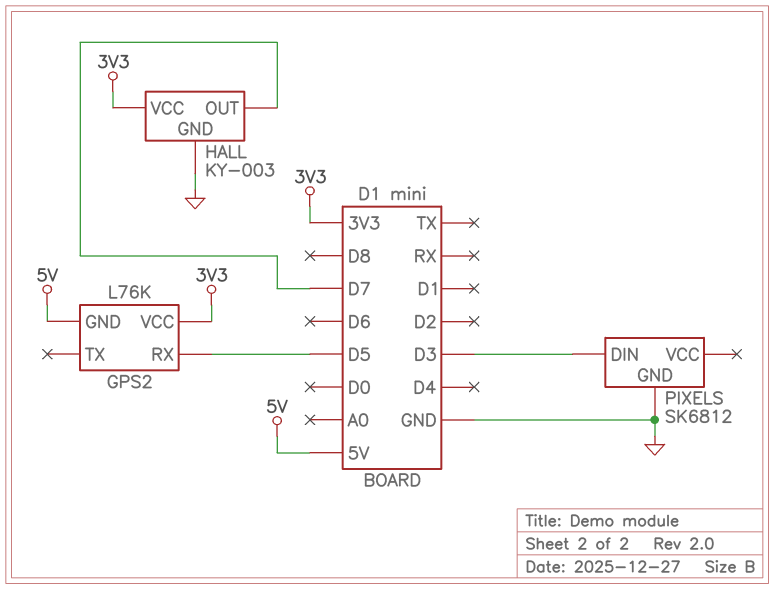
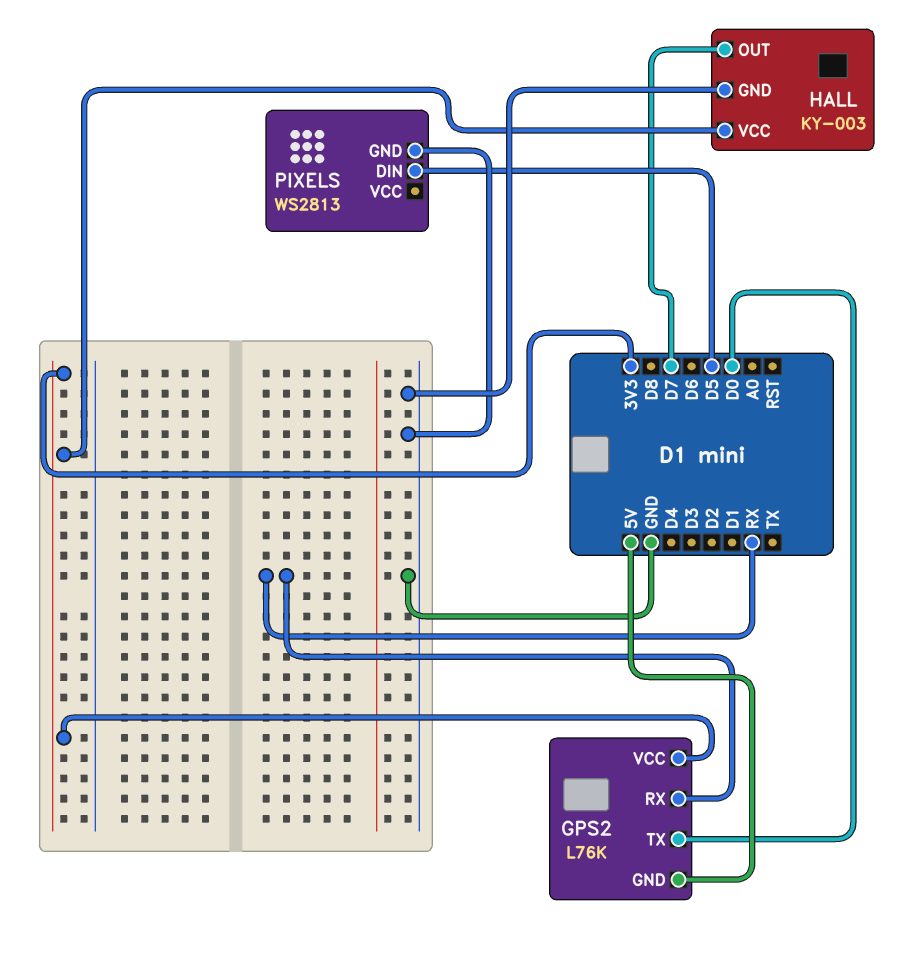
GPS2 pin RX: D5 -> RX
GPS2 pin TX: none -> D0
PIXELS: SK6812 -> WS2813
PIXELS pin DIN: D3 -> D5

